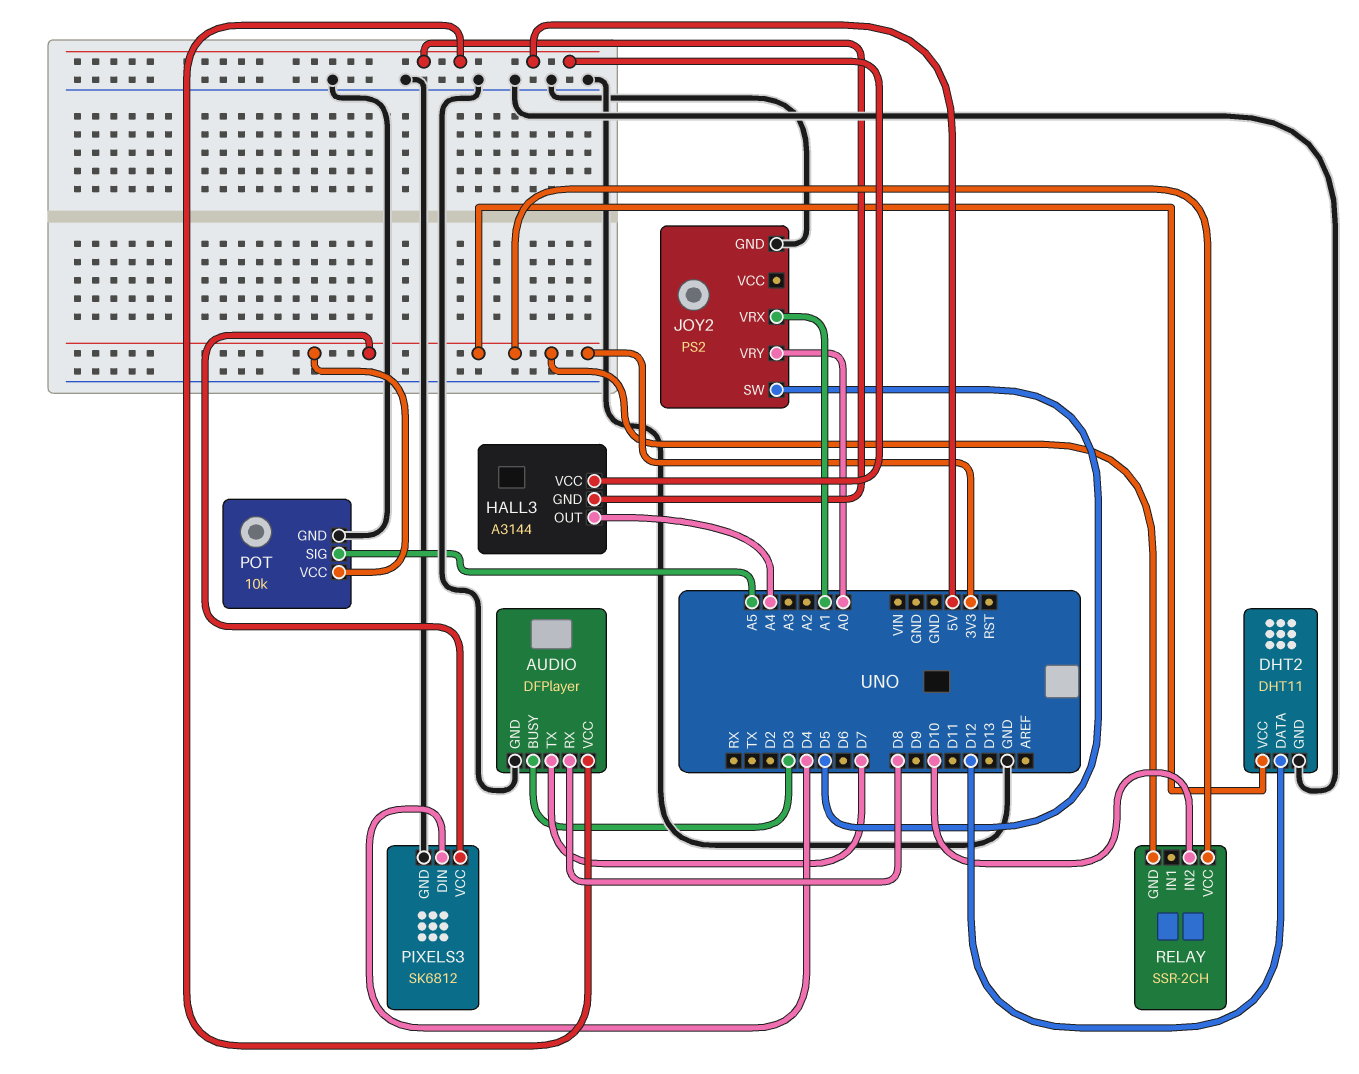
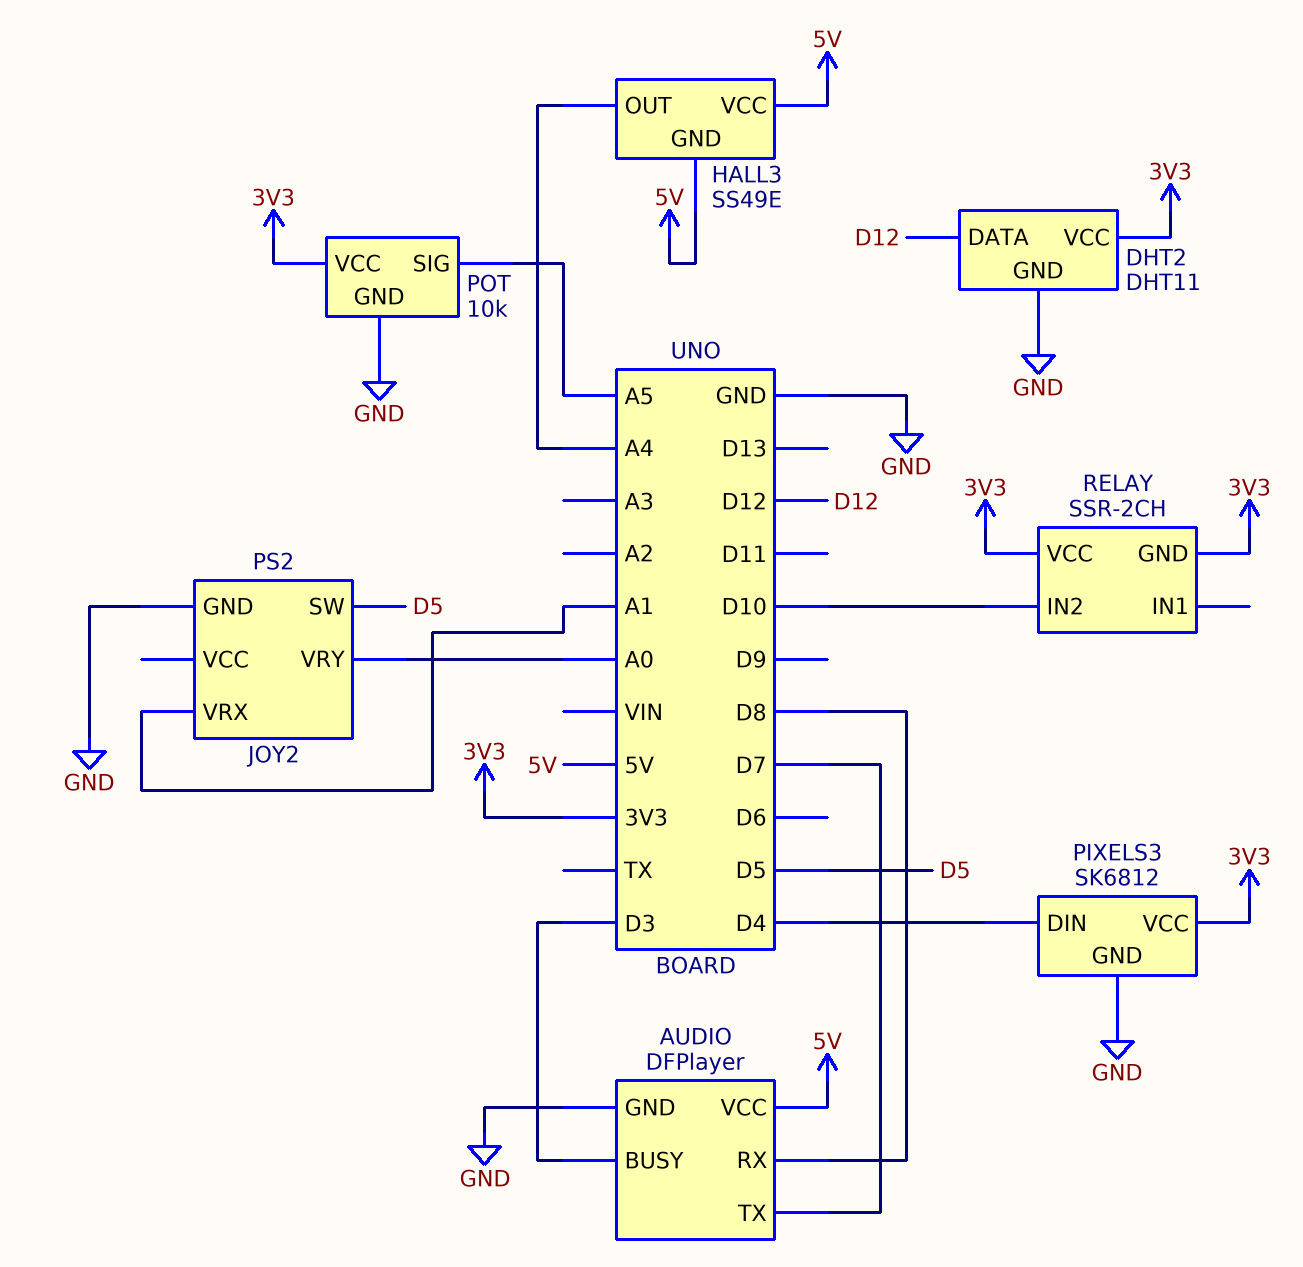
HALL3: A3144 -> SS49E

